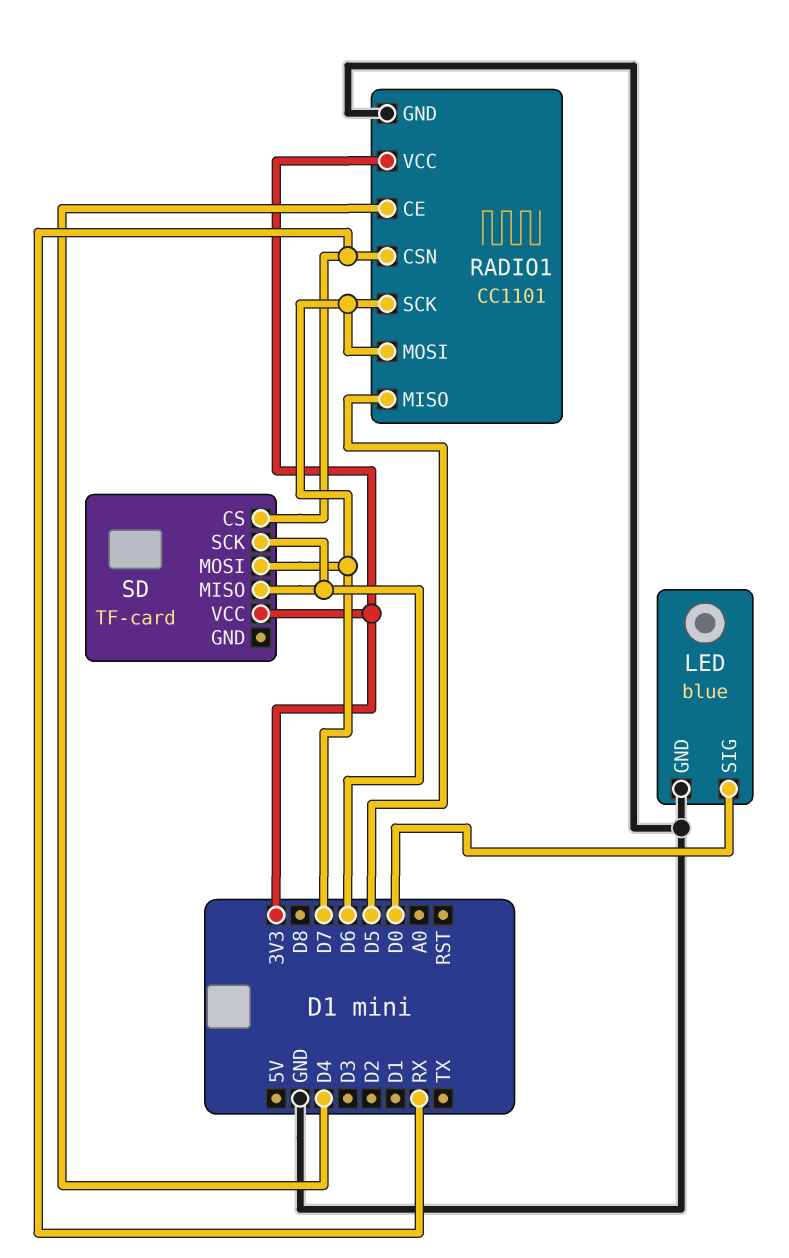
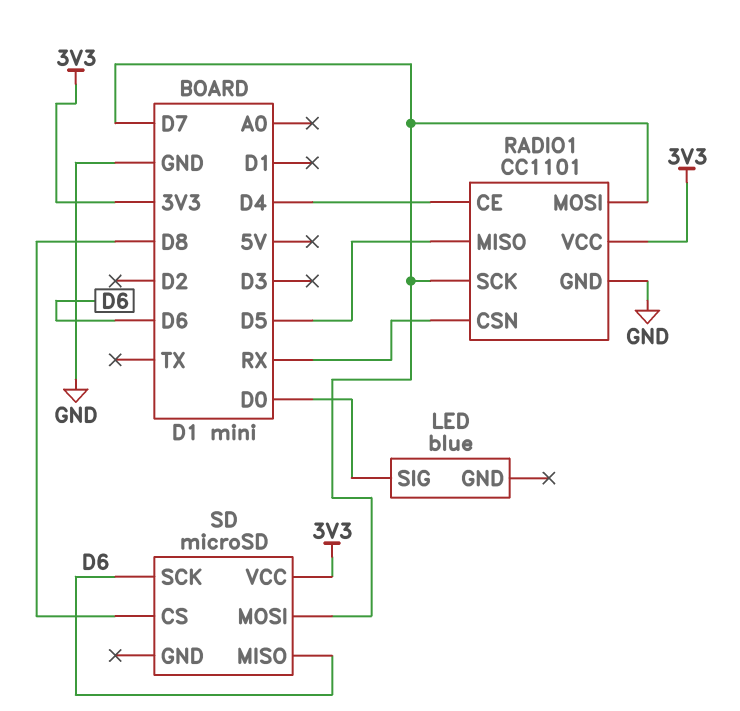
LED pin GND: GND -> none
SD: TF-card -> microSD
SD pin CS: RX -> D8

